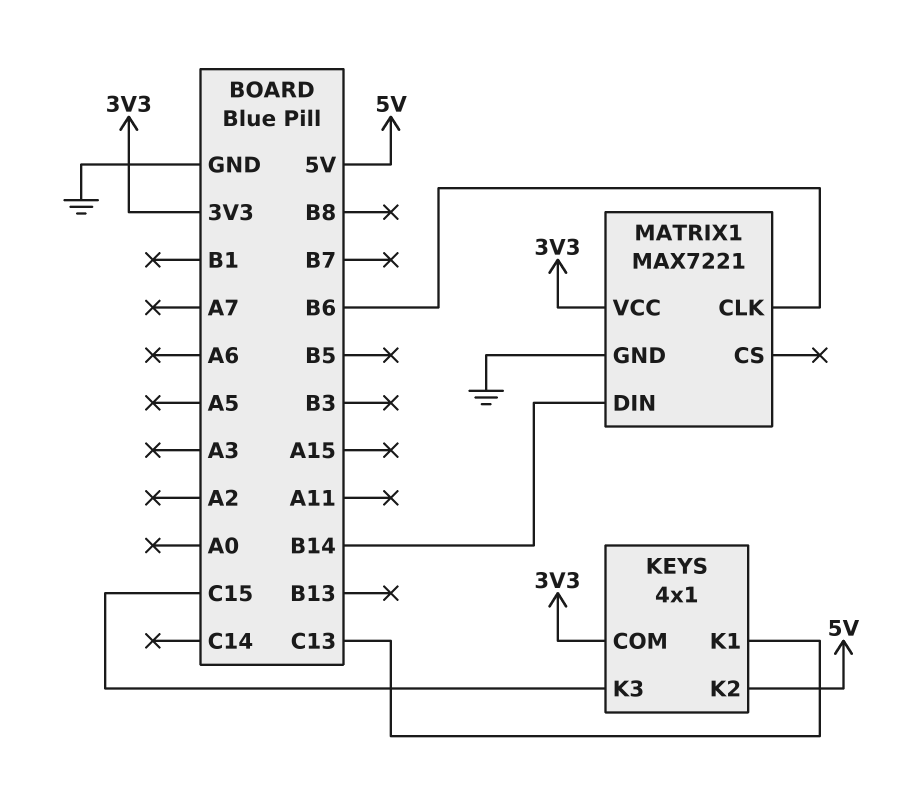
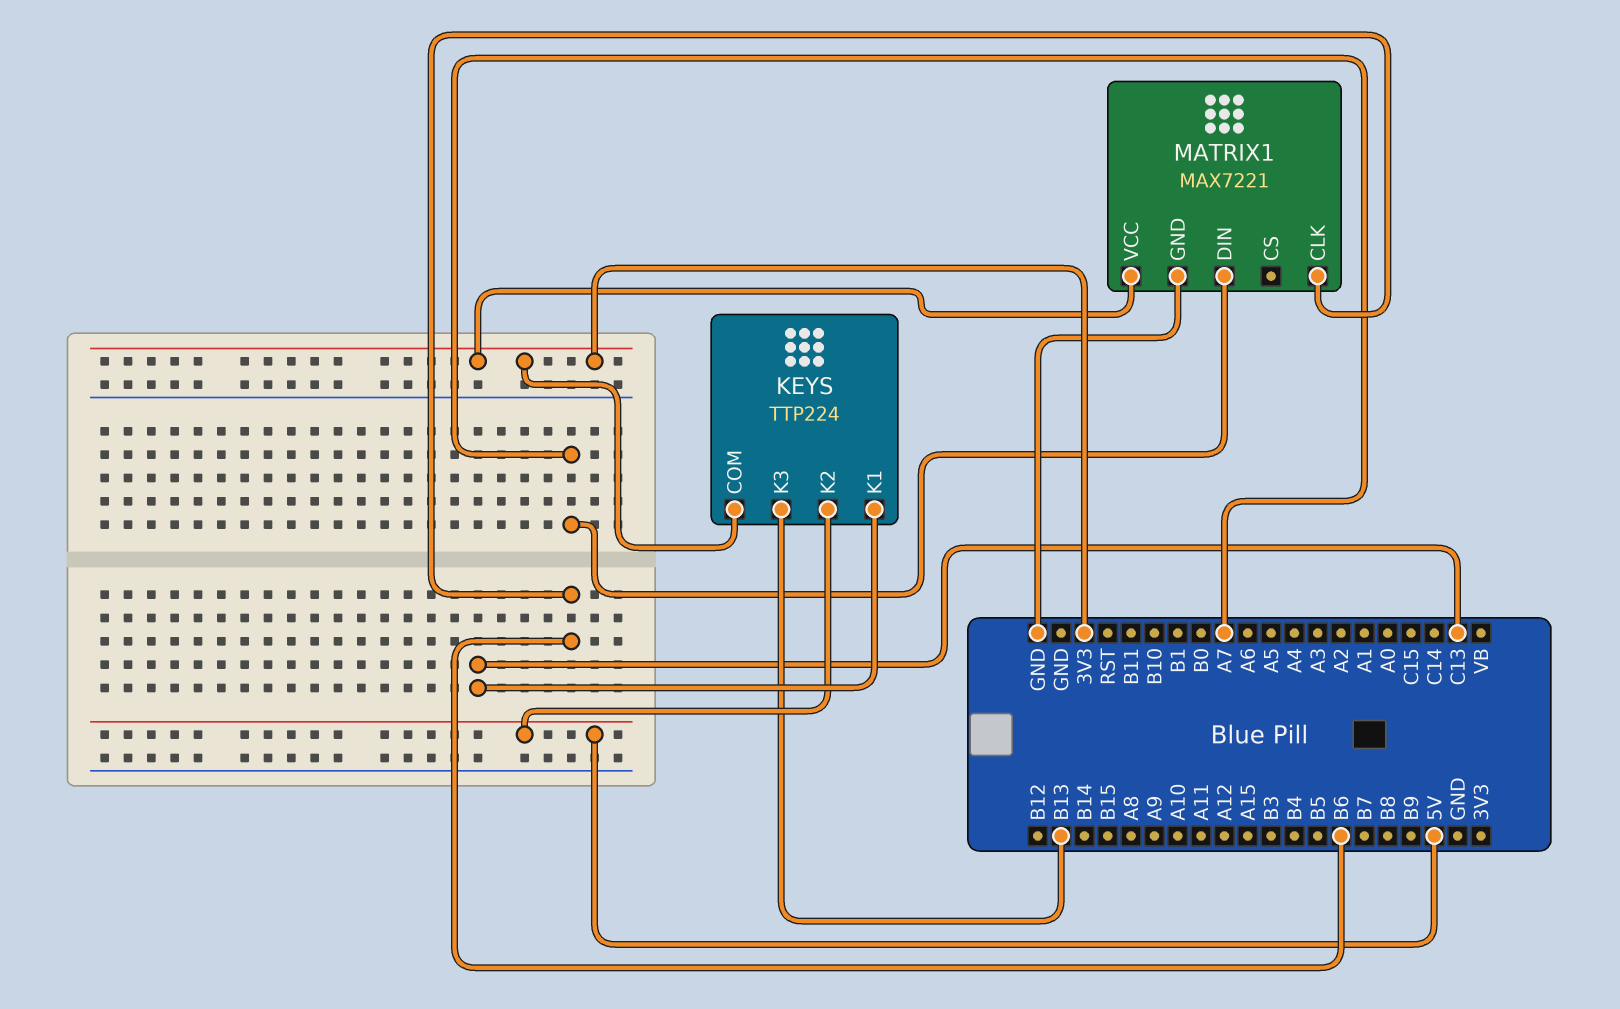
KEYS: 4x1 -> TTP224
KEYS pin K3: C15 -> B13
MATRIX1 pin DIN: B14 -> A7

